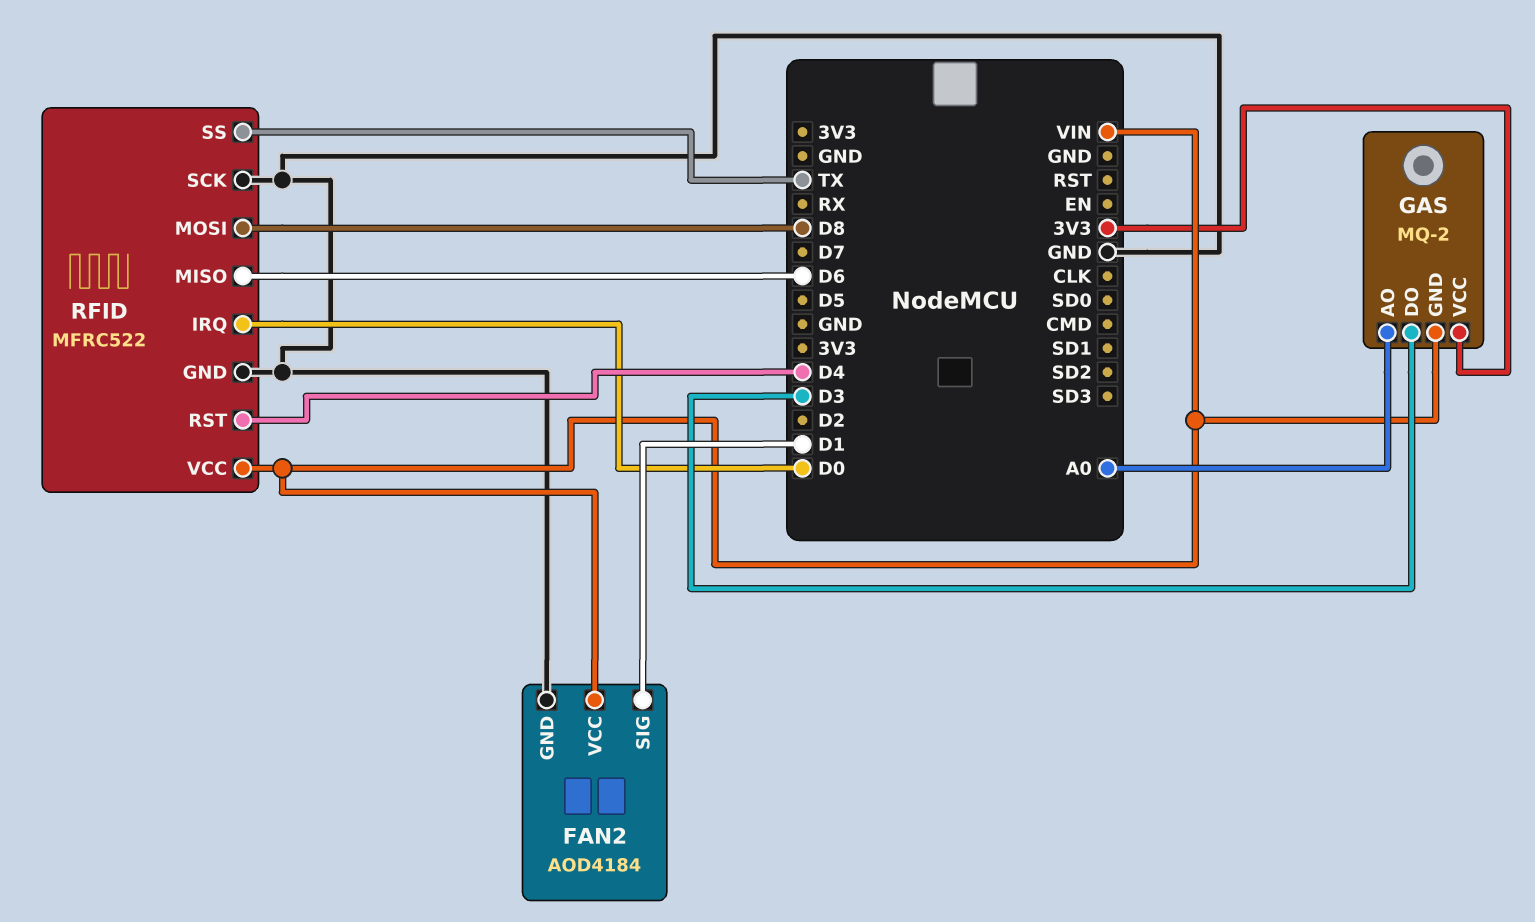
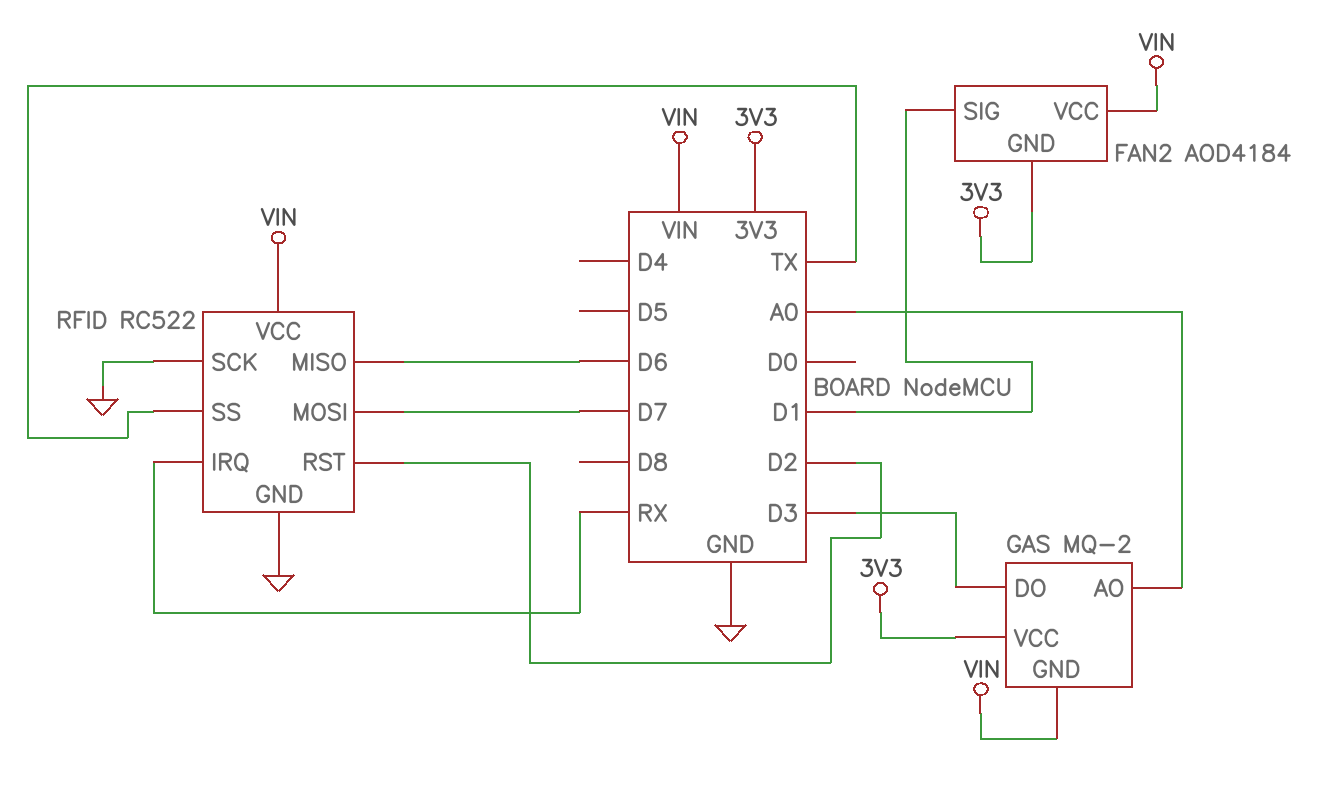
FAN2 pin GND: GND -> 3V3
RFID: MFRC522 -> RC522
RFID pin IRQ: D0 -> RX
RFID pin MOSI: D8 -> D7
RFID pin RST: D4 -> D2

